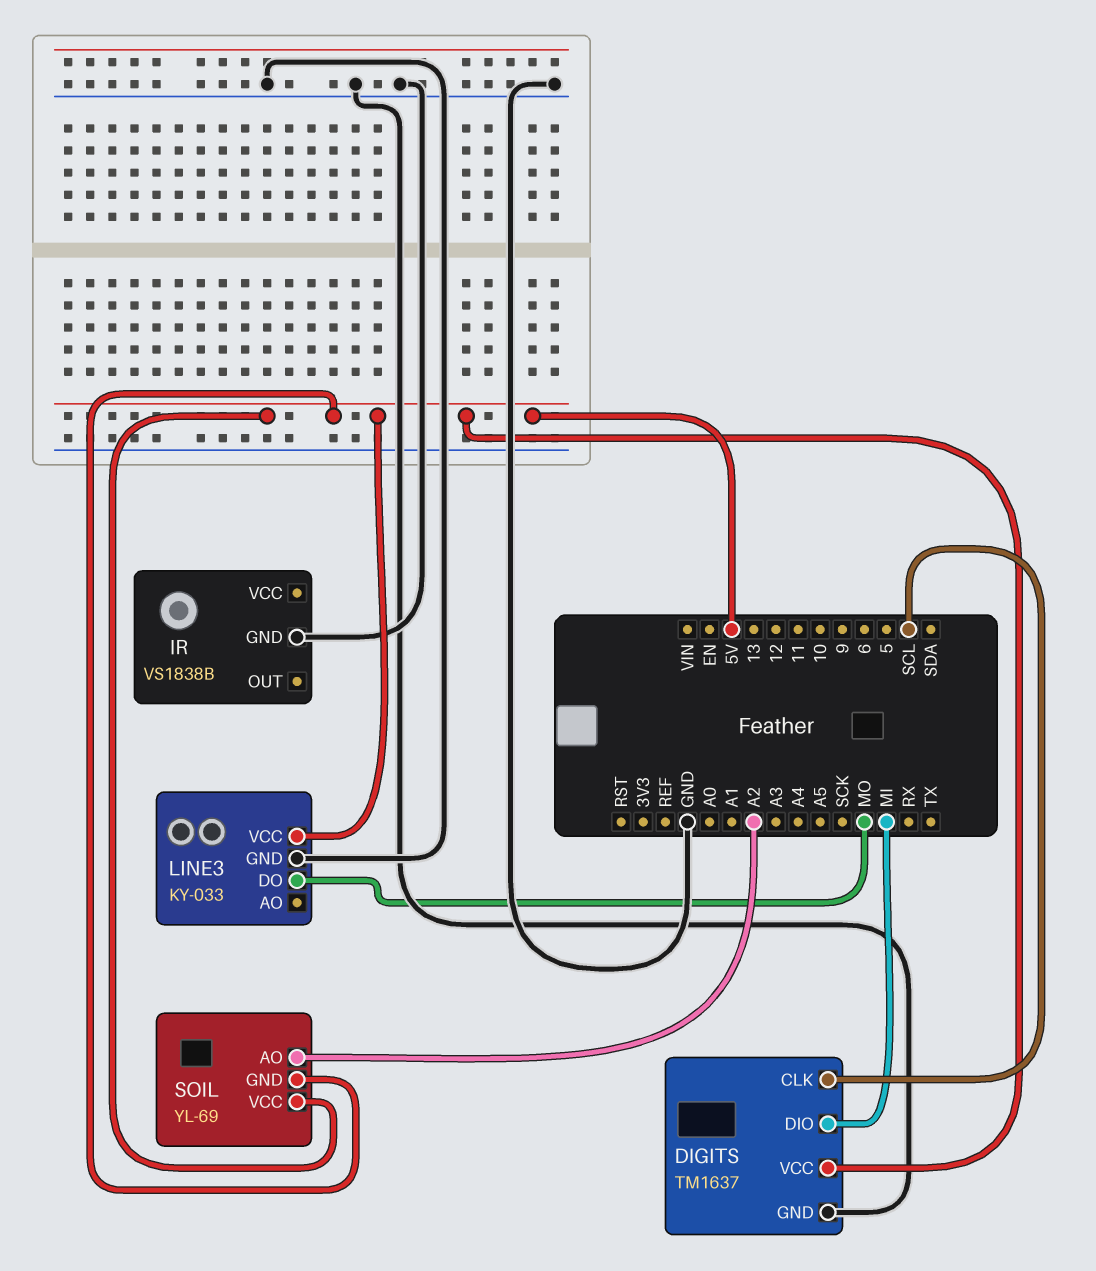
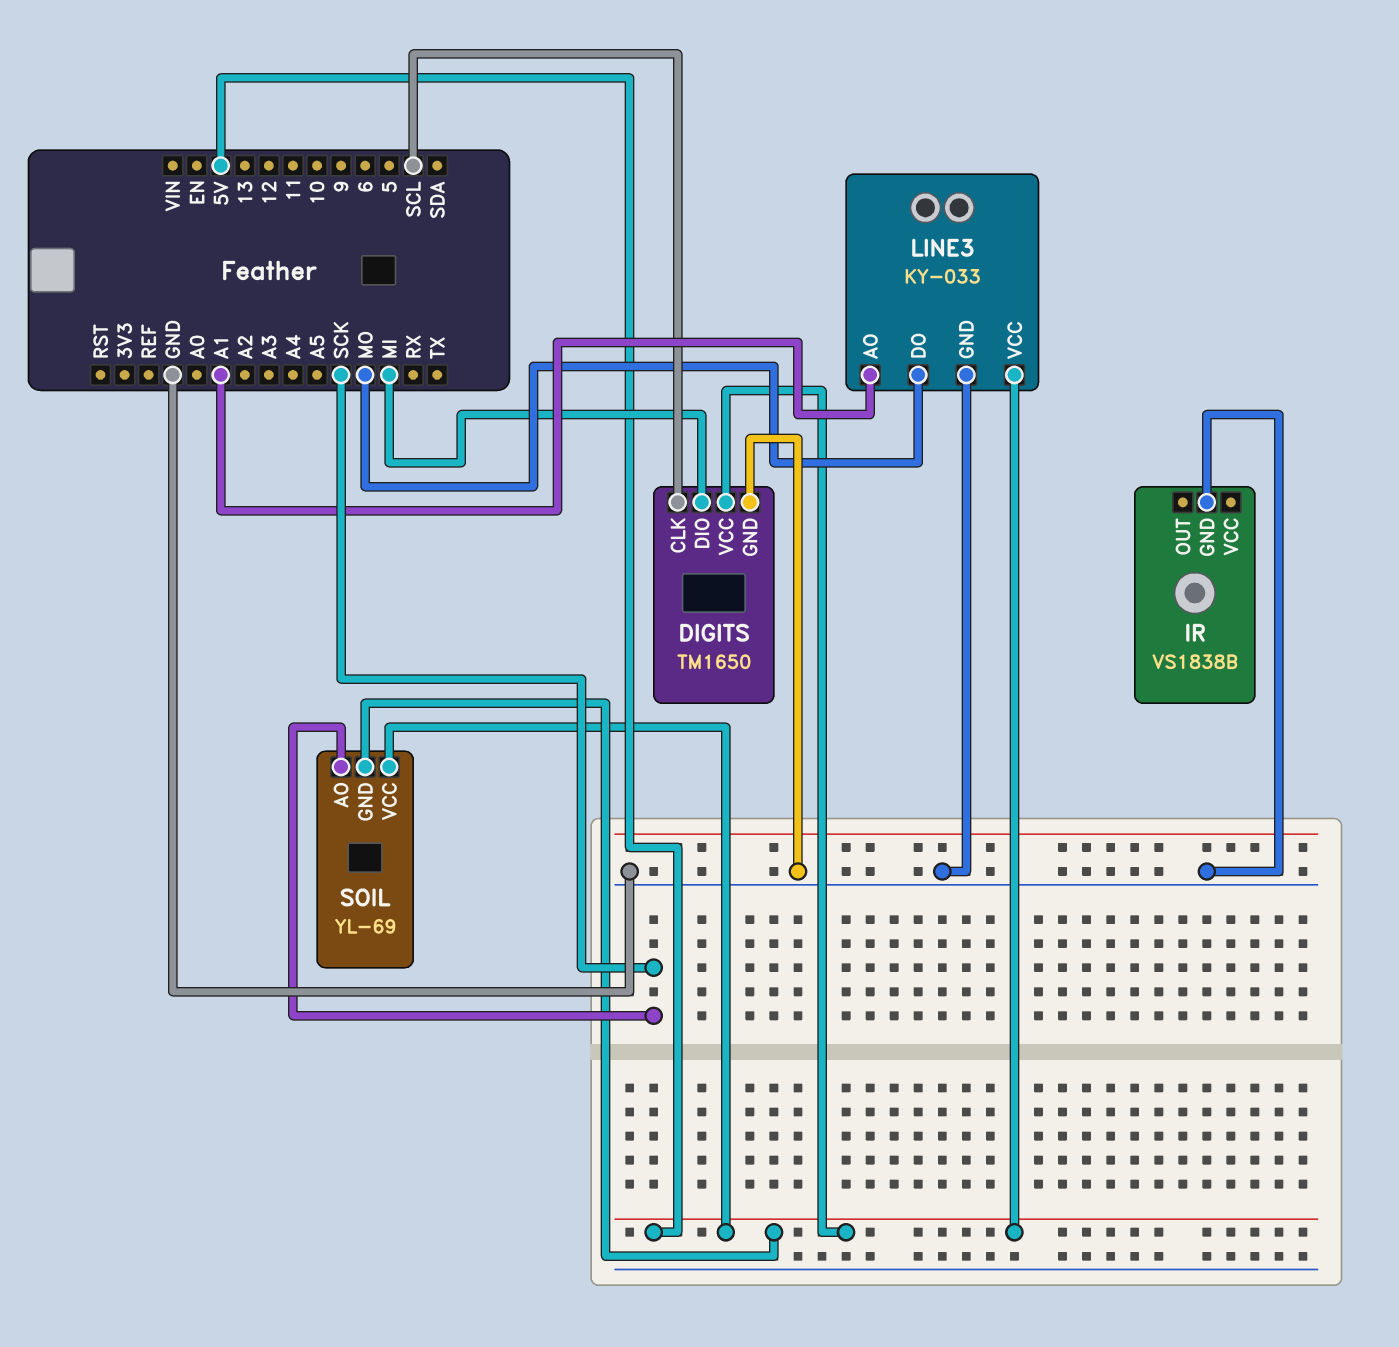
DIGITS: TM1637 -> TM1650
LINE3 pin AO: none -> A1
SOIL pin AO: A2 -> SCK

